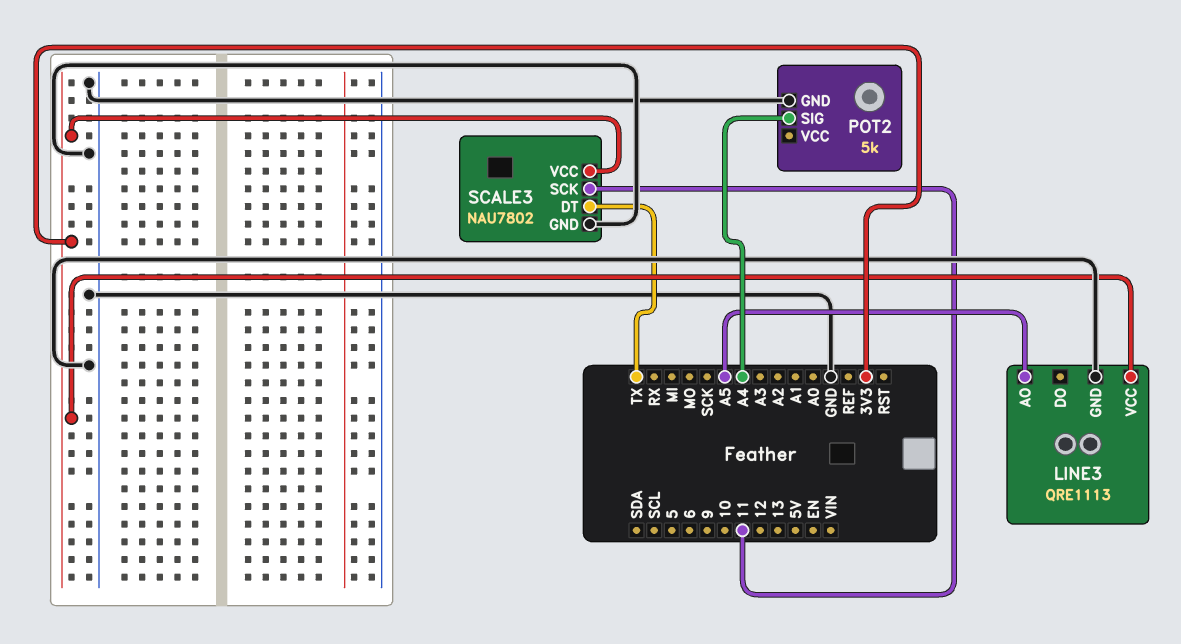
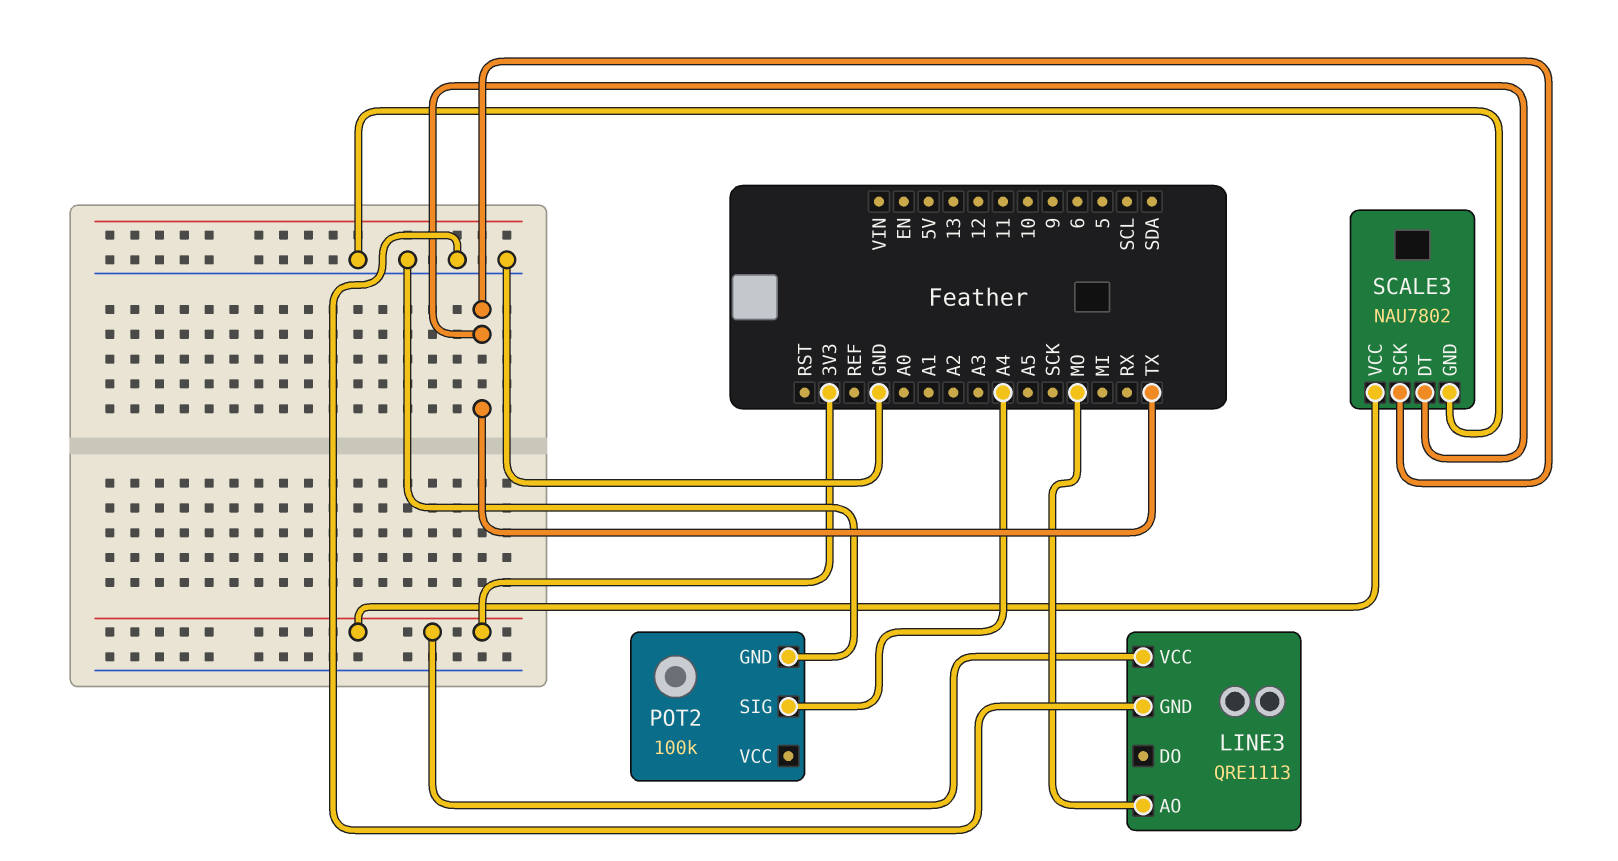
LINE3 pin AO: A5 -> MO
POT2: 5k -> 100k
SCALE3 pin SCK: 11 -> TX

